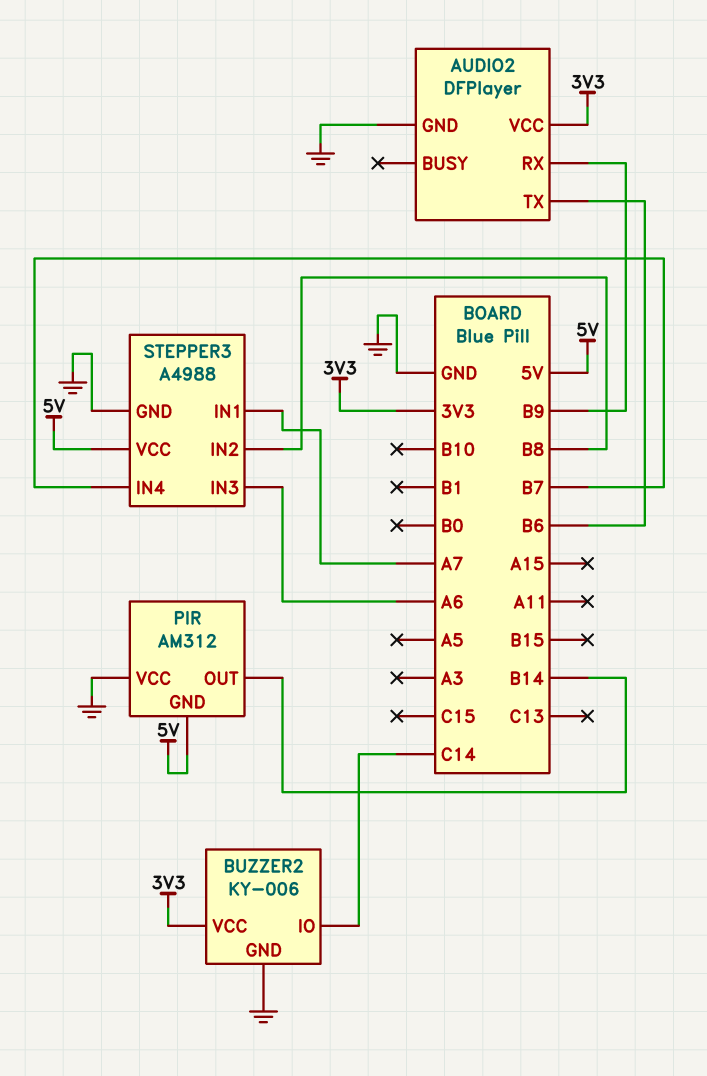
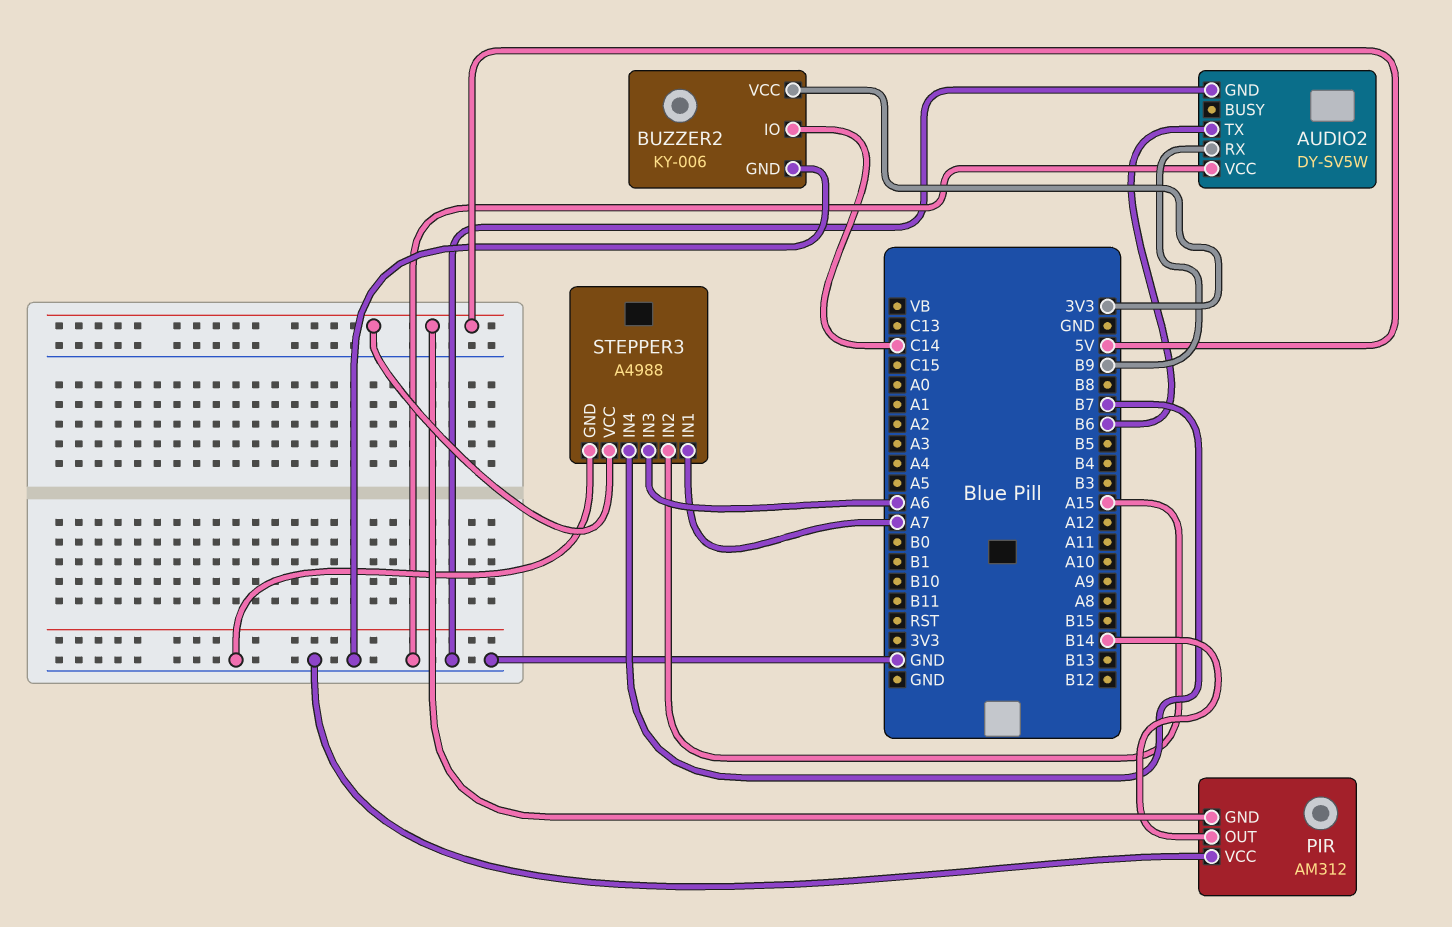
AUDIO2: DFPlayer -> DY-SV5W
AUDIO2 pin VCC: 3V3 -> GND
STEPPER3 pin IN2: B8 -> A15

